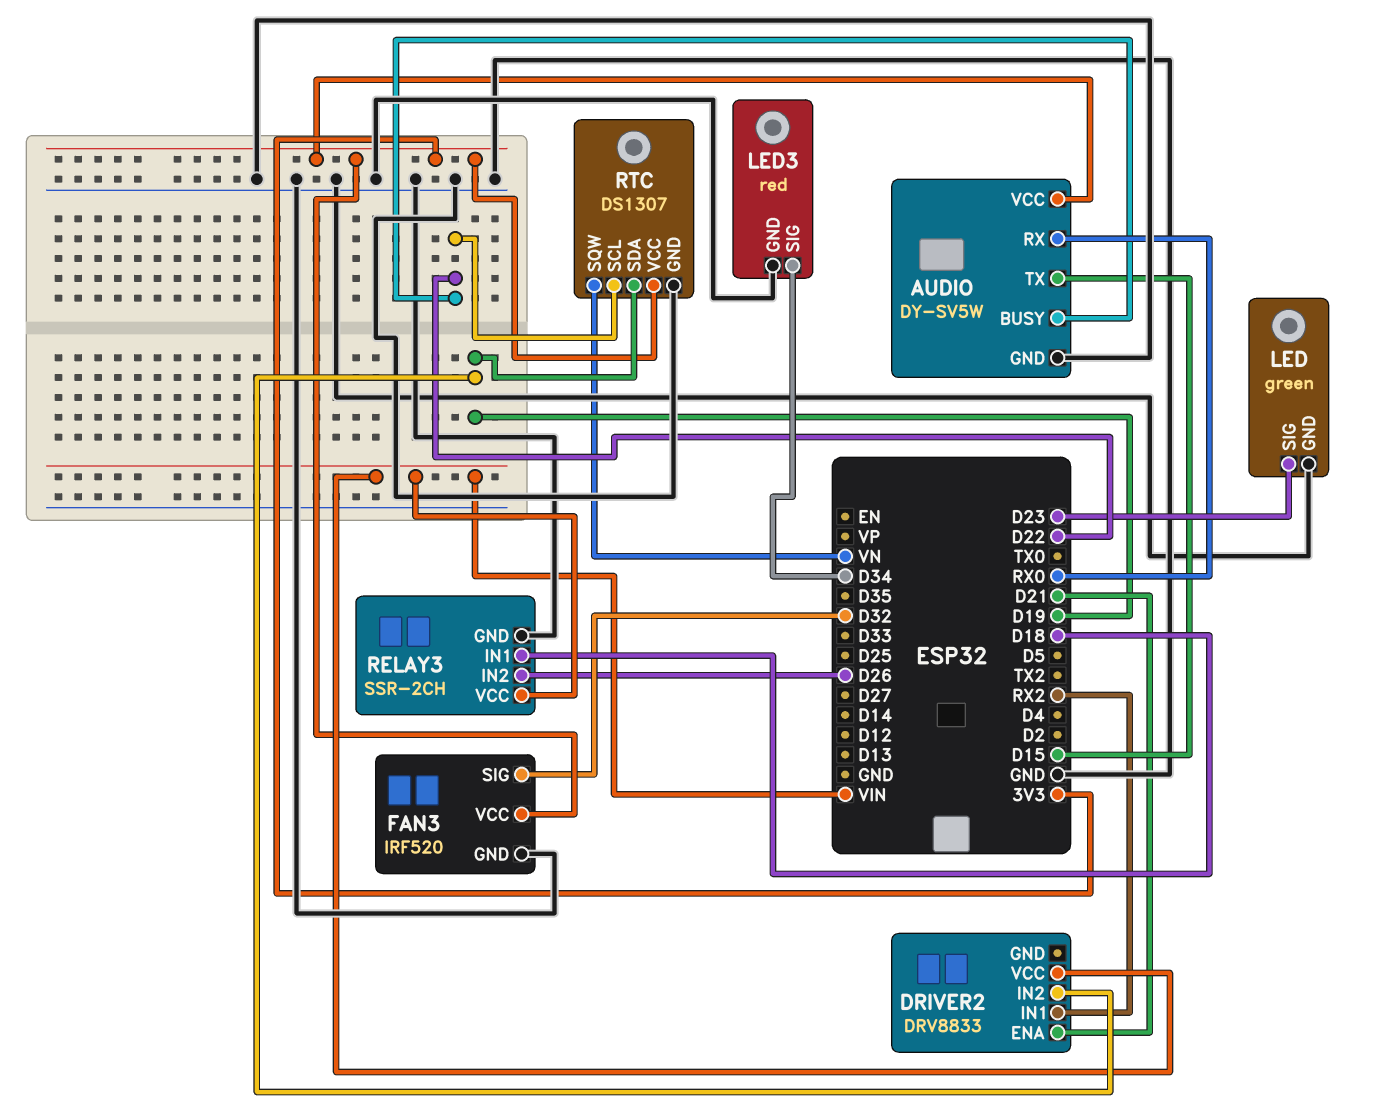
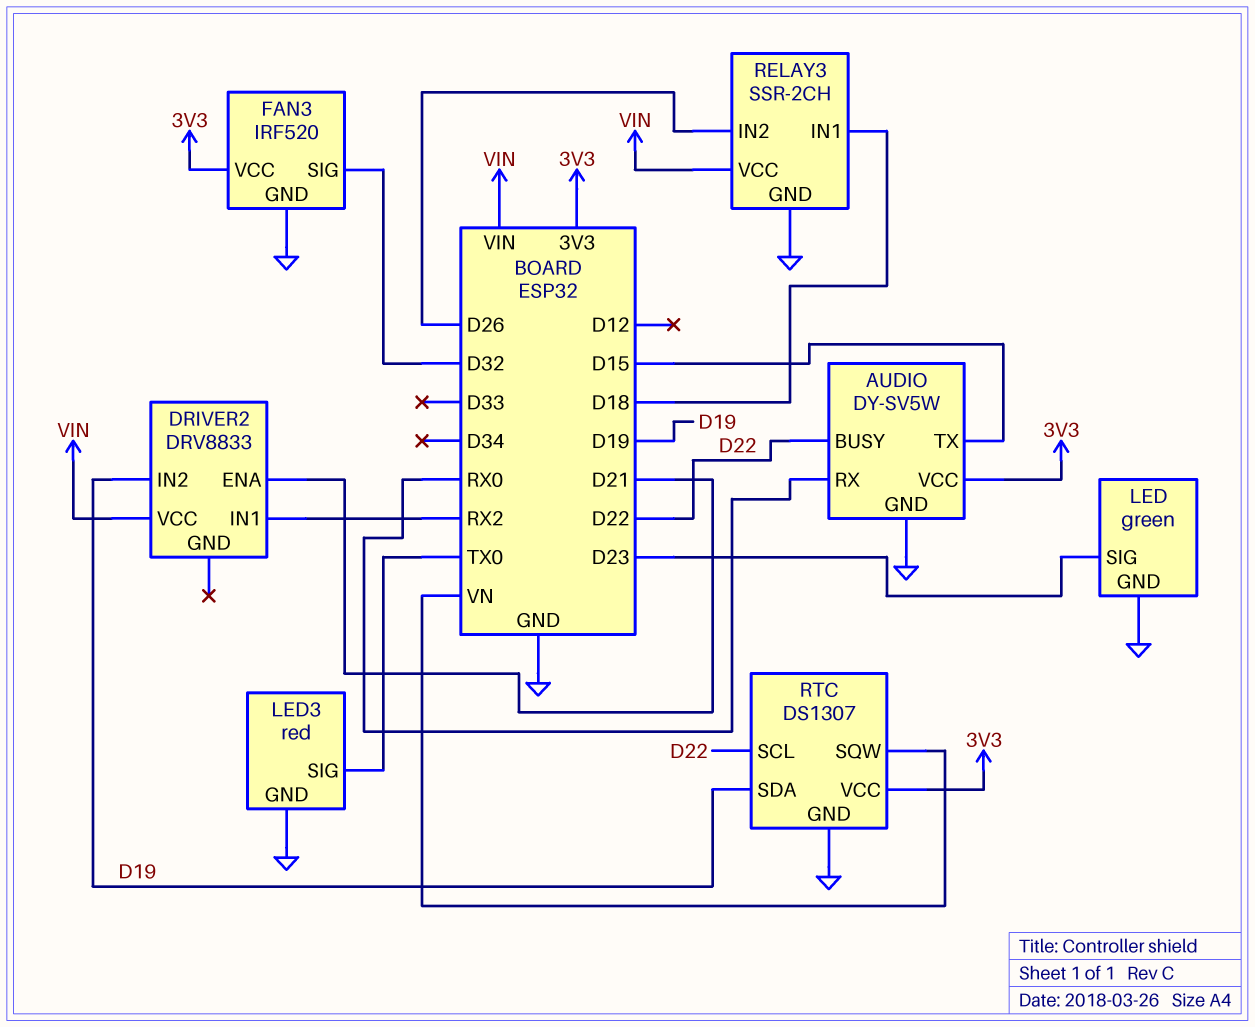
LED3 pin SIG: D34 -> TX0

